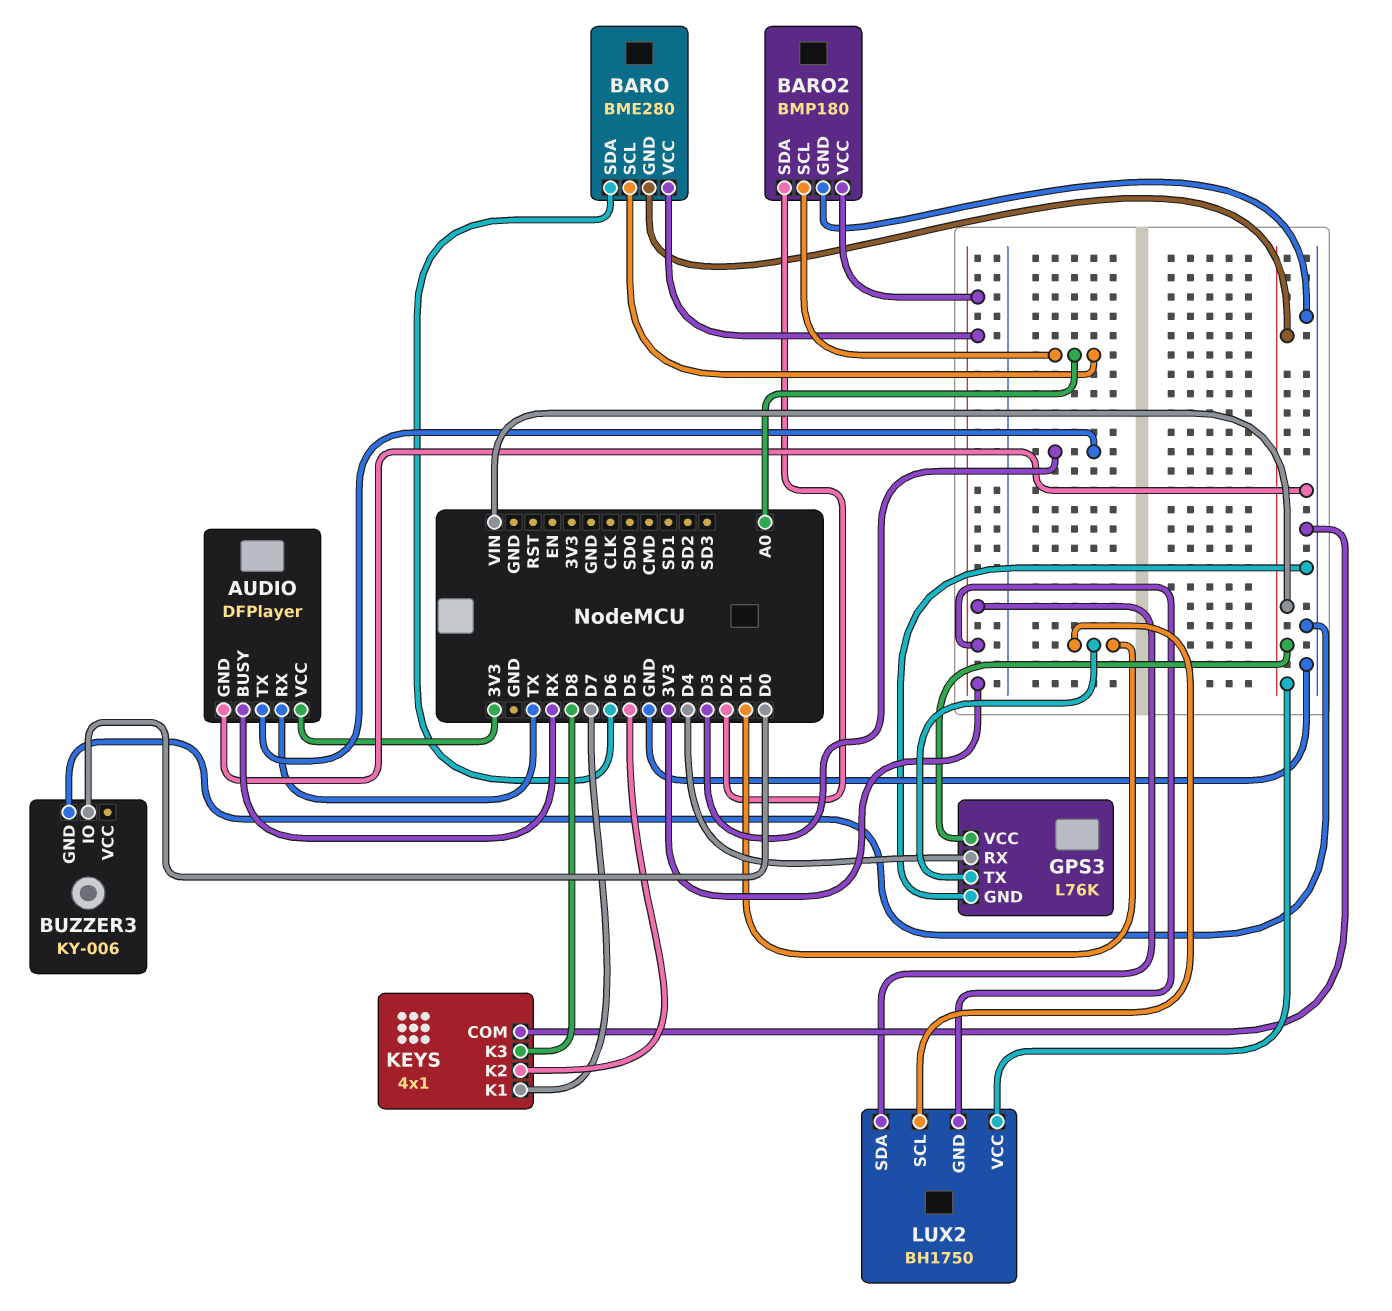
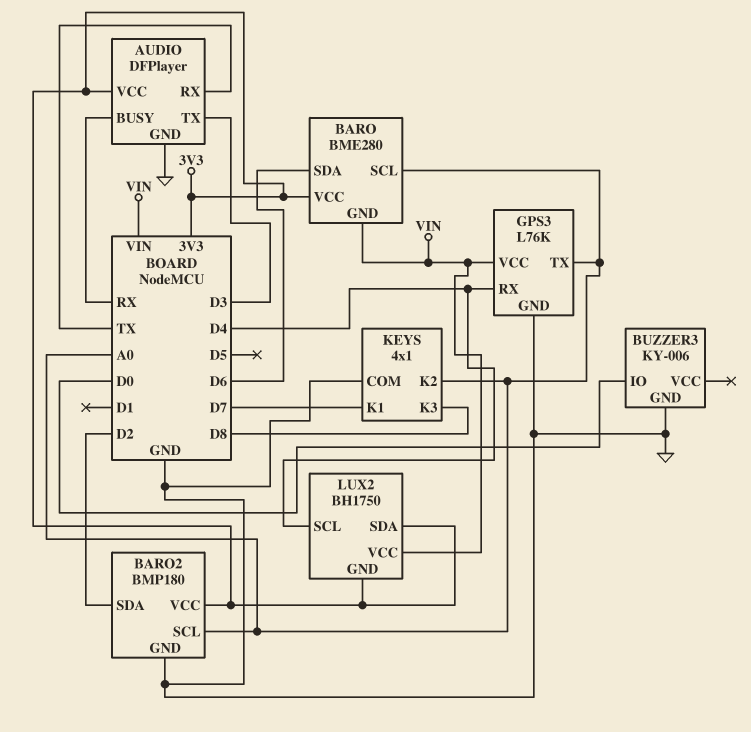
GPS3 pin TX: D1 -> A0
KEYS pin K2: D5 -> A0
LUX2 pin SCL: D1 -> D4

